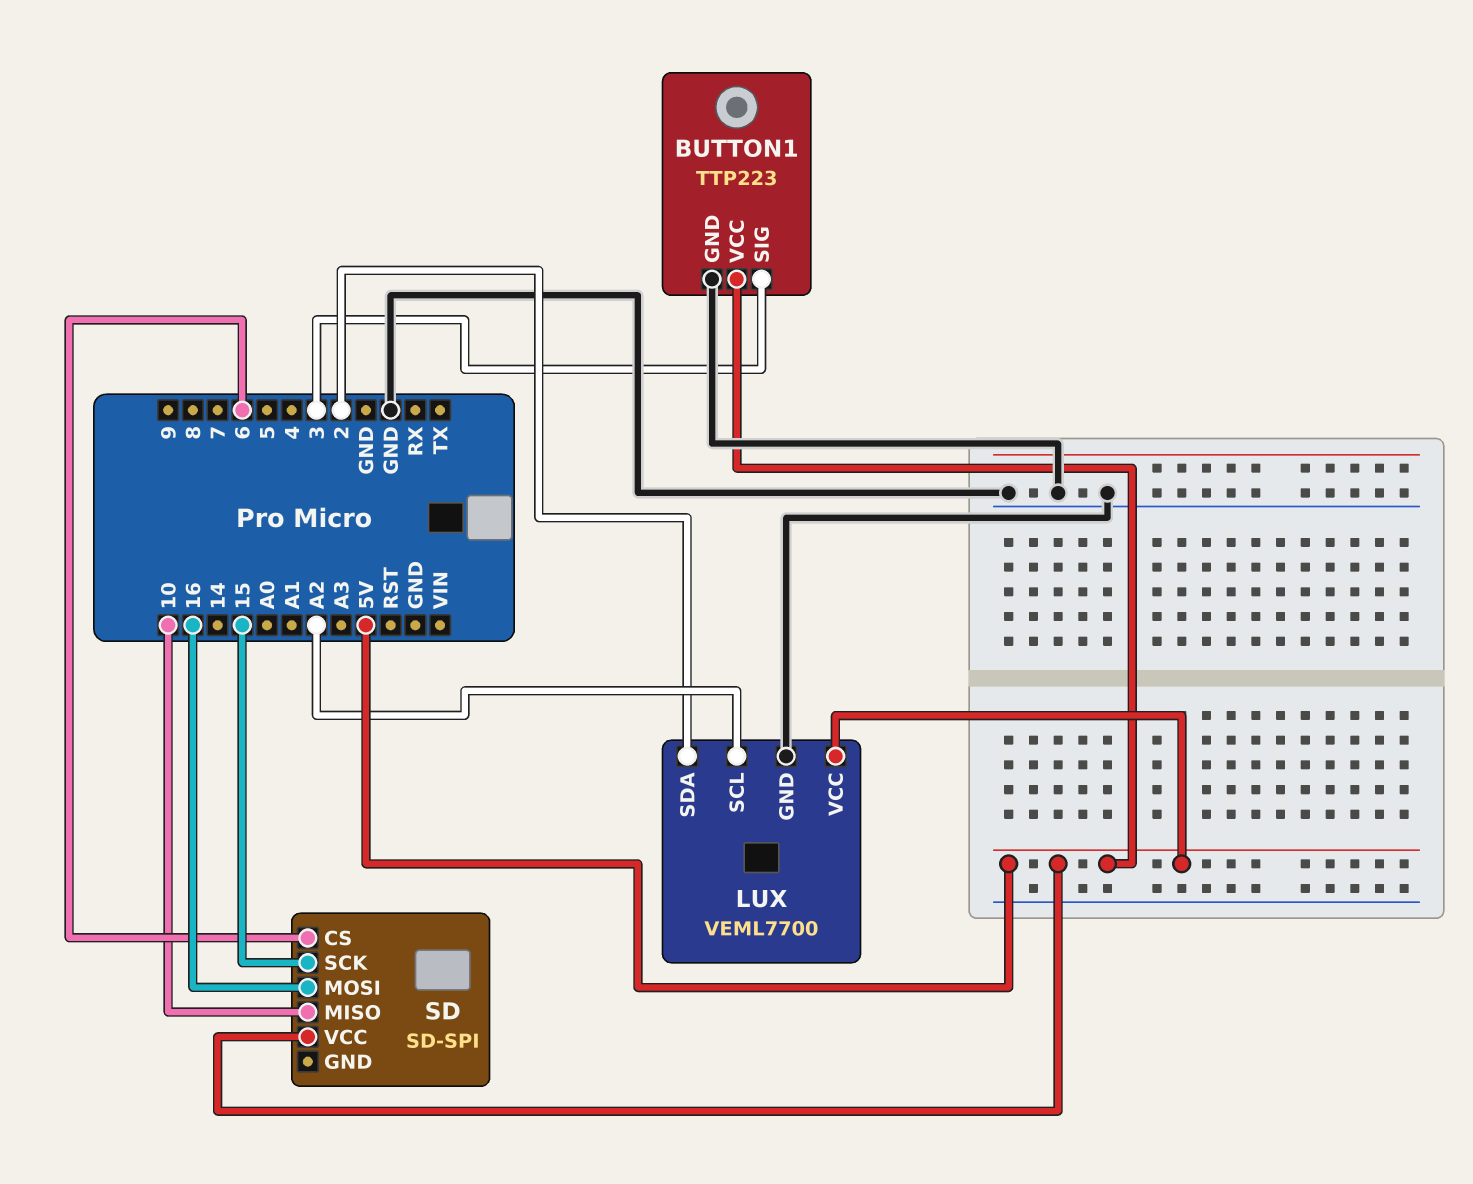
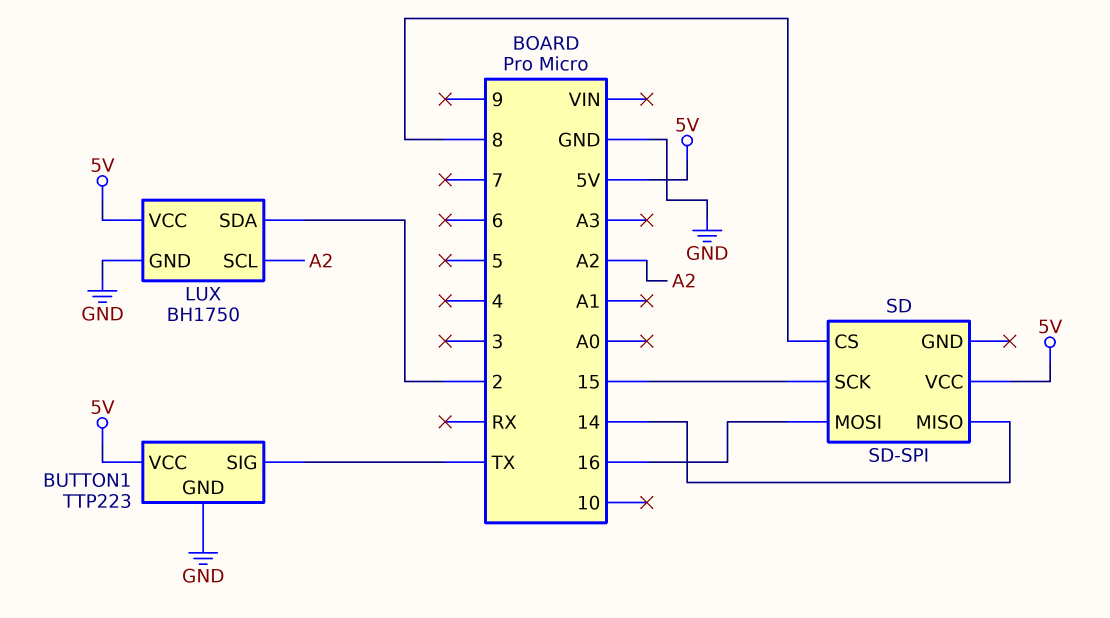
BUTTON1 pin SIG: 3 -> TX
LUX: VEML7700 -> BH1750
SD pin CS: 6 -> 8
SD pin MISO: 10 -> 14

